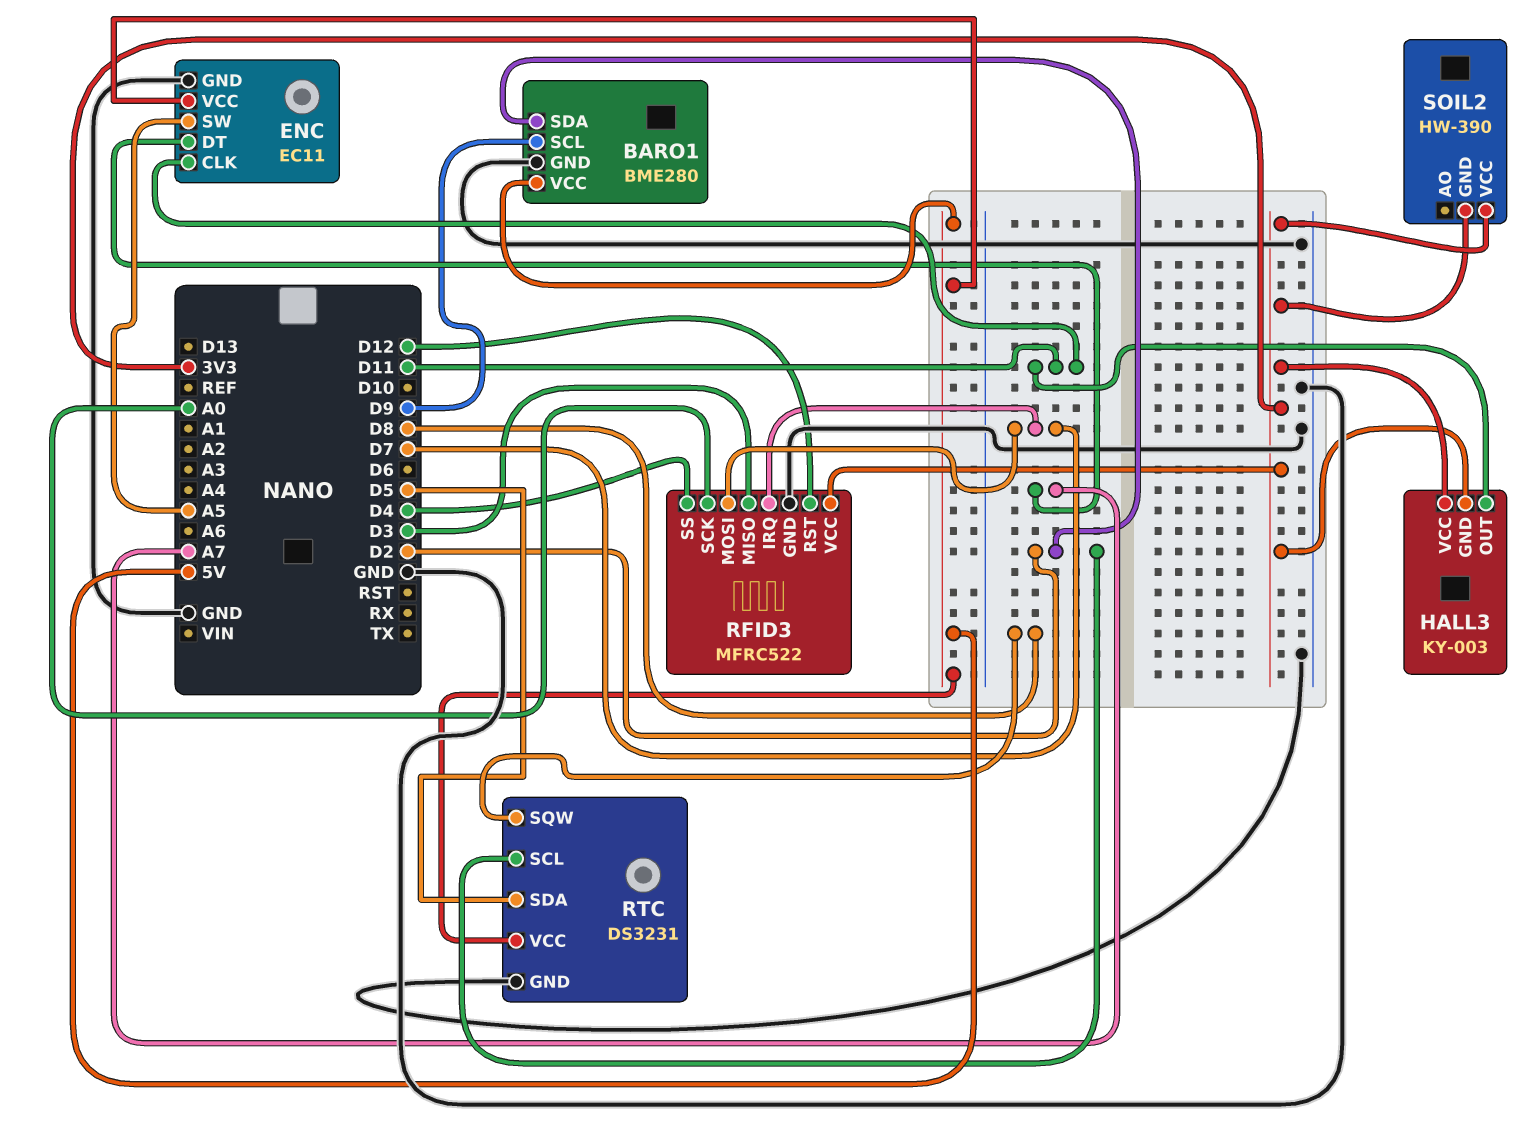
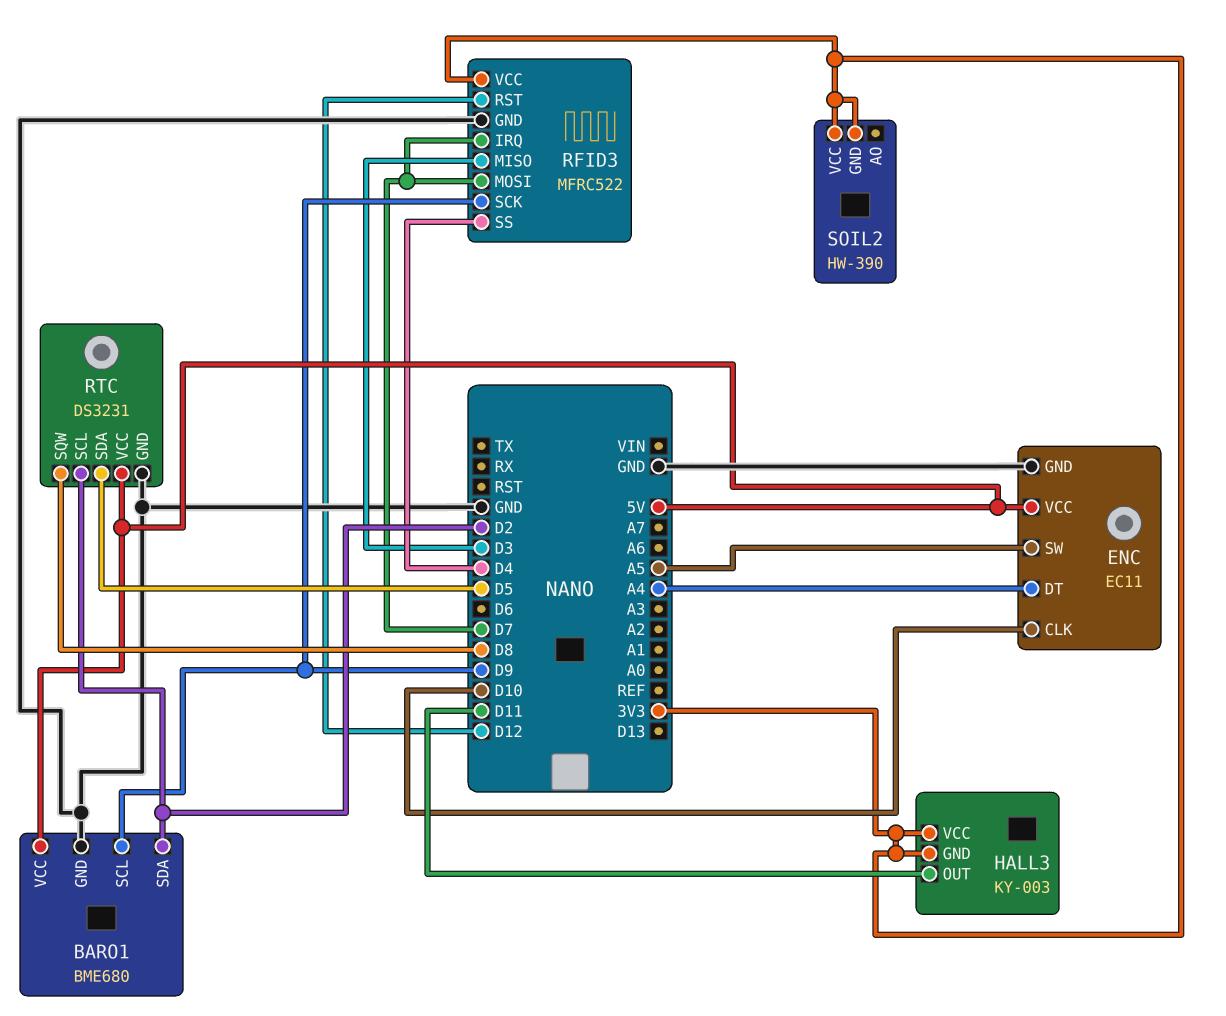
BARO1: BME280 -> BME680
ENC pin CLK: D11 -> D10
ENC pin DT: A7 -> A4
RFID3 pin SCK: A0 -> D9

